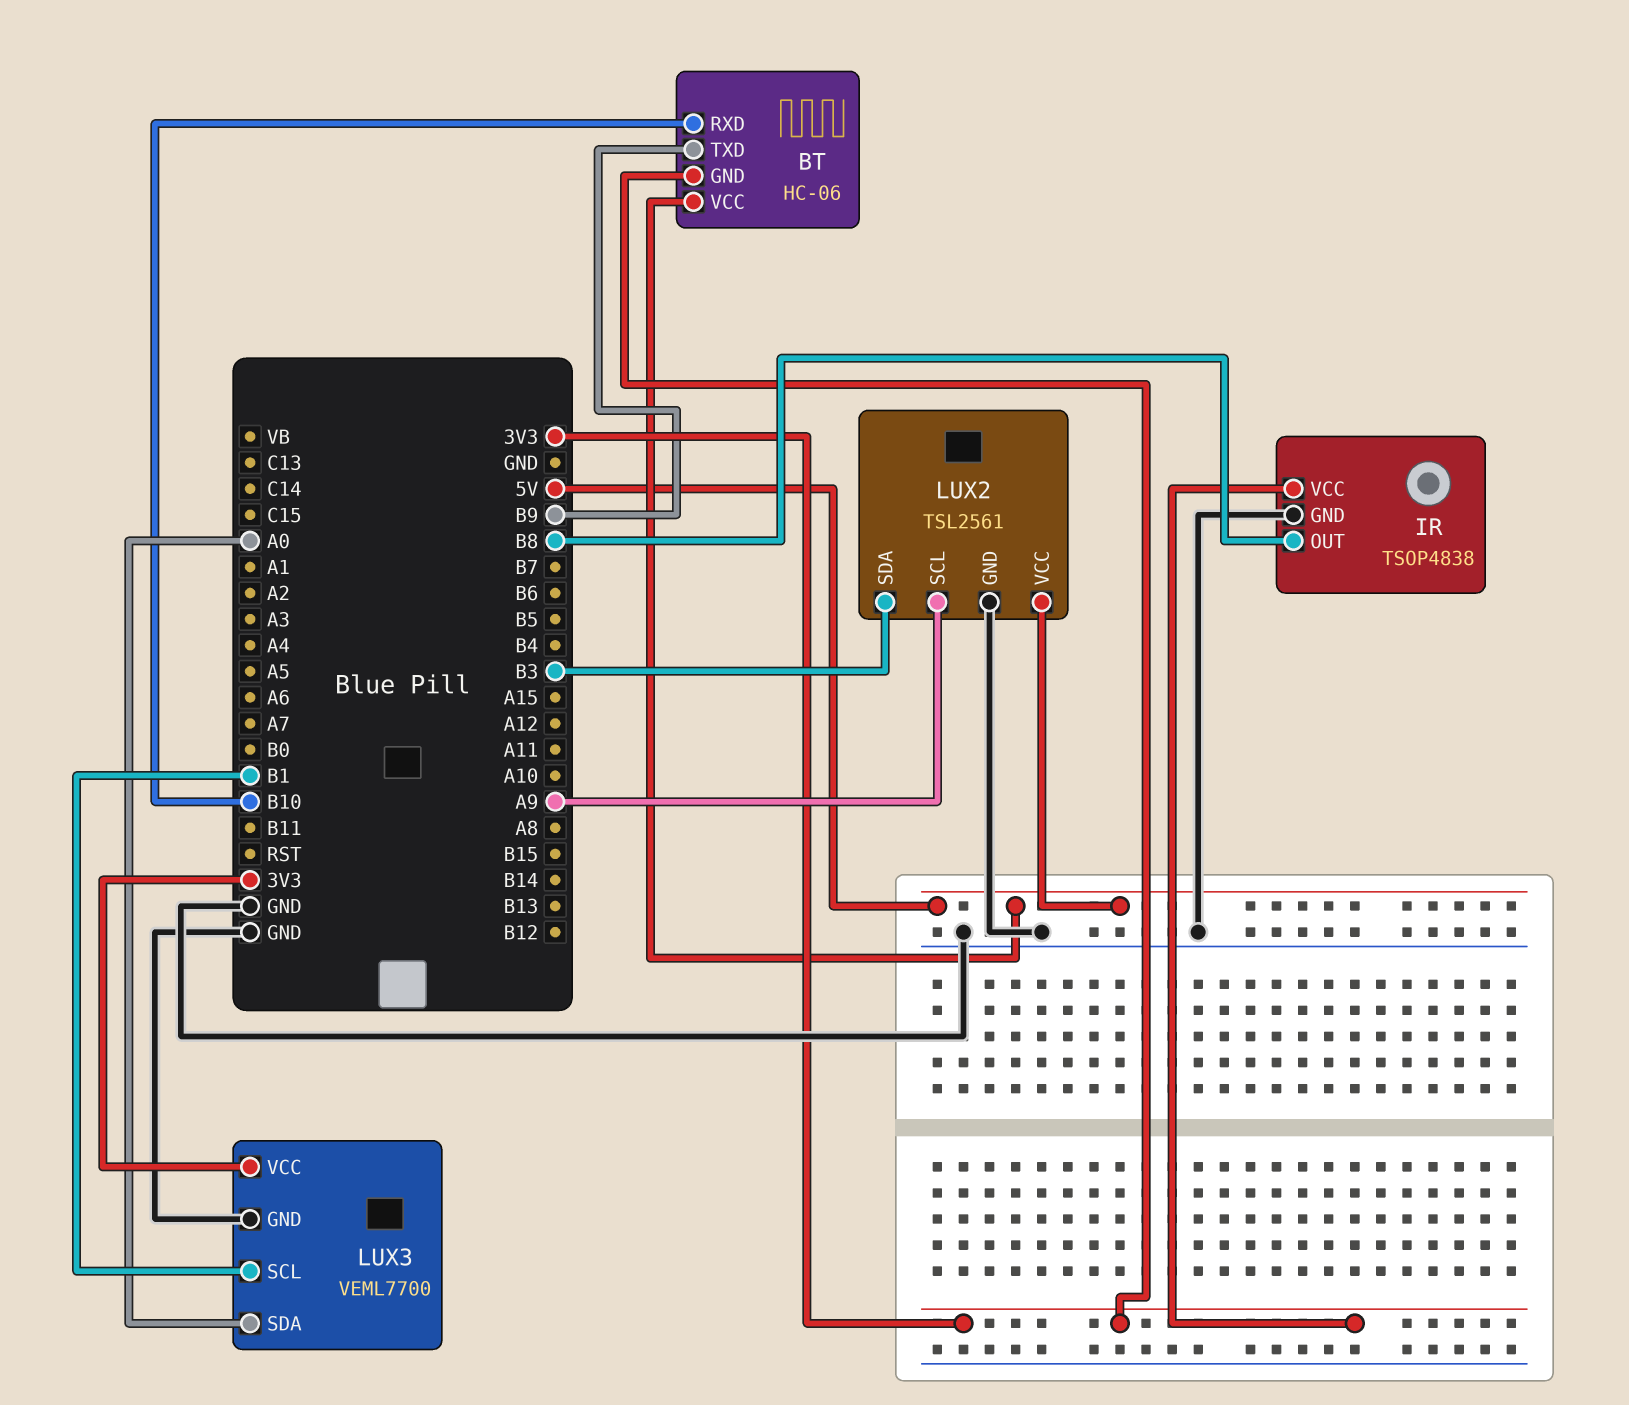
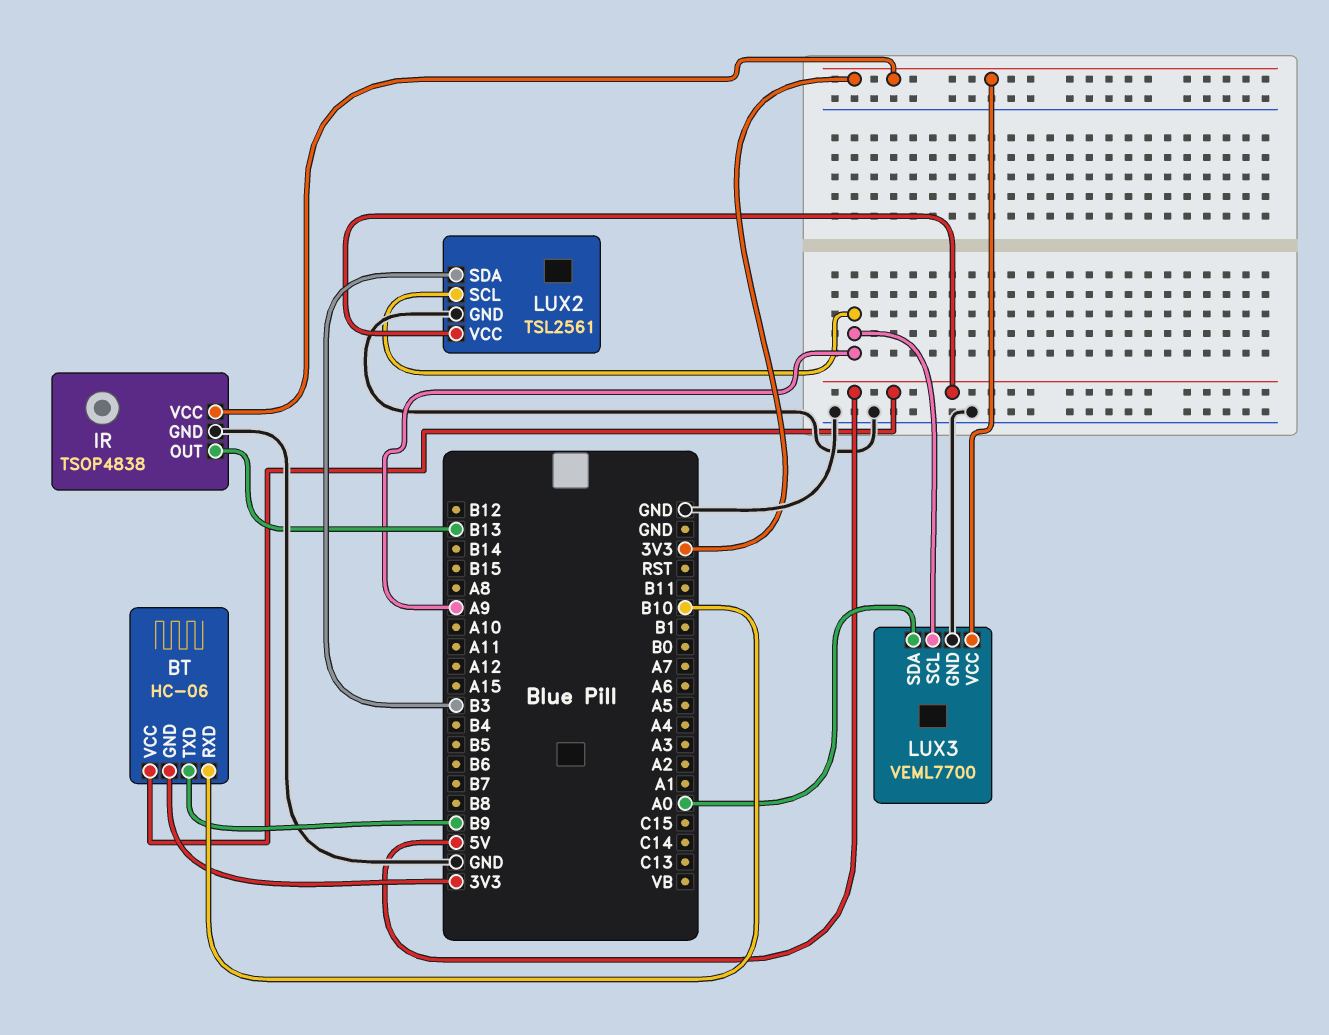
IR pin OUT: B8 -> B13
LUX3 pin SCL: B1 -> A9

